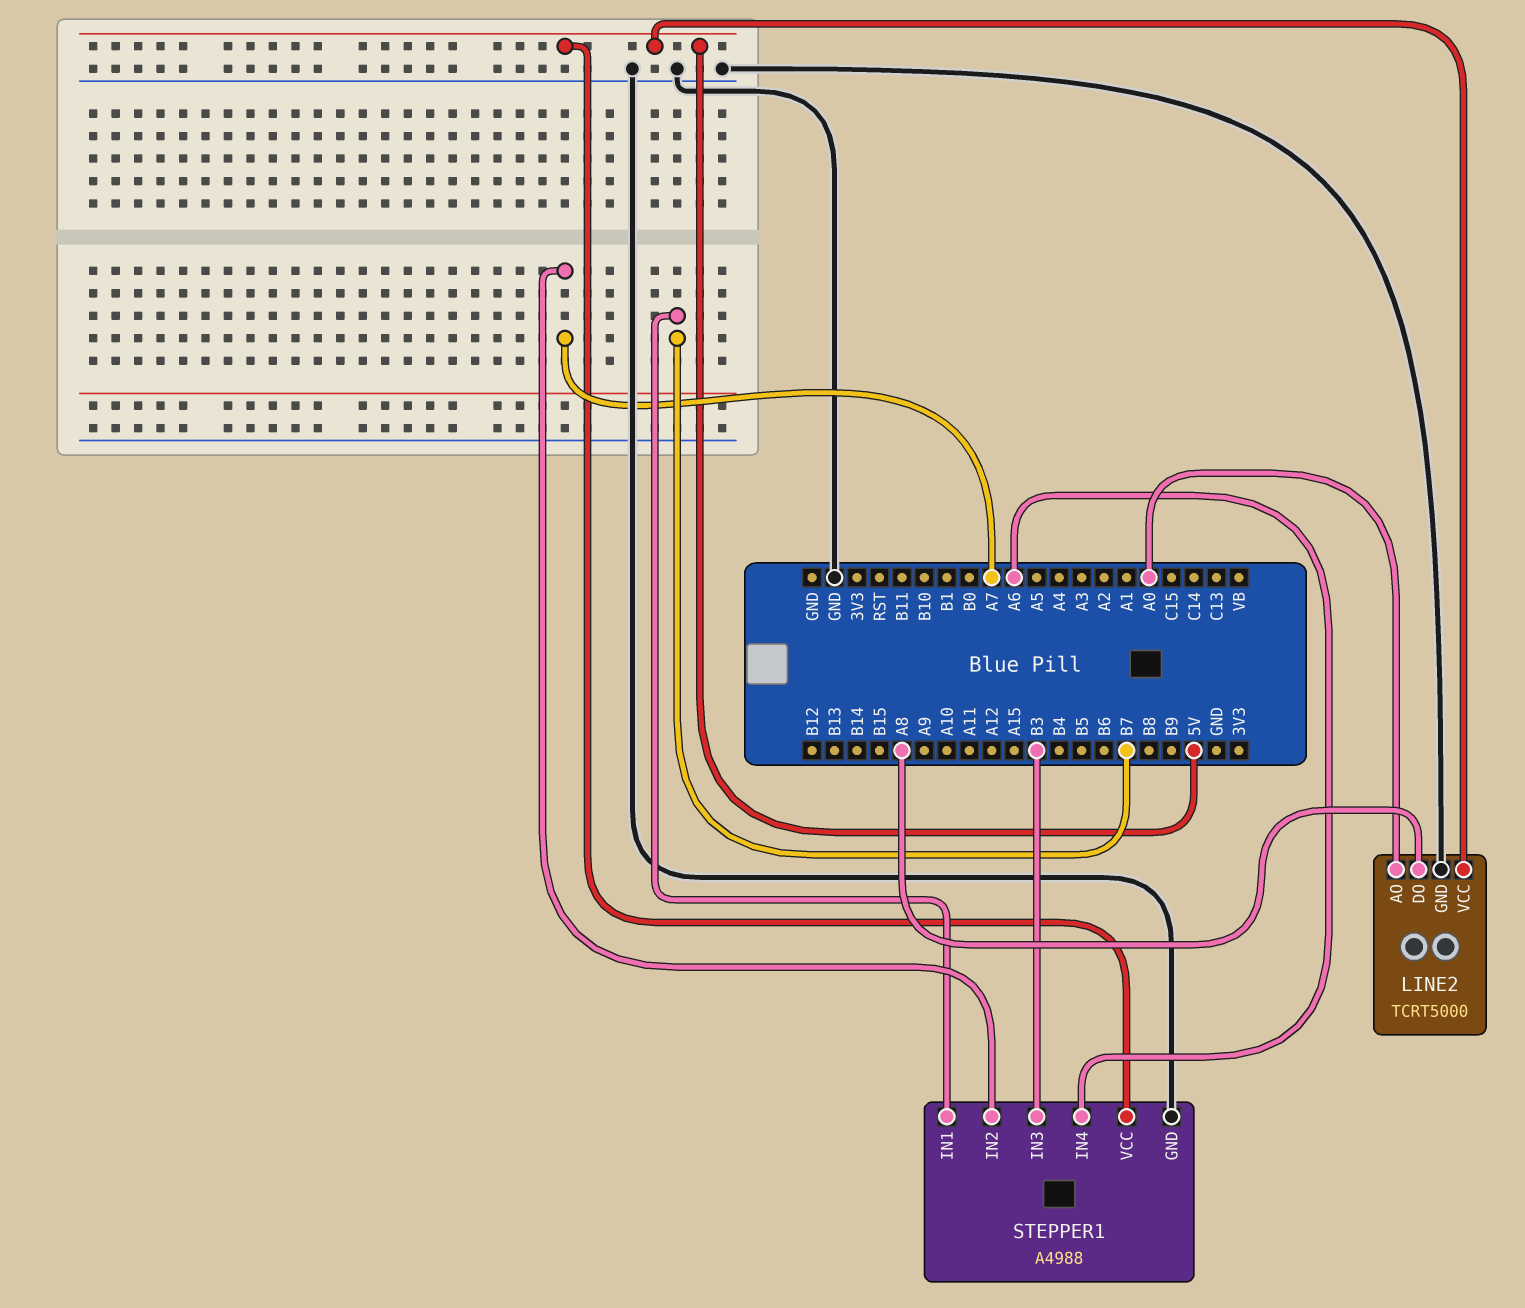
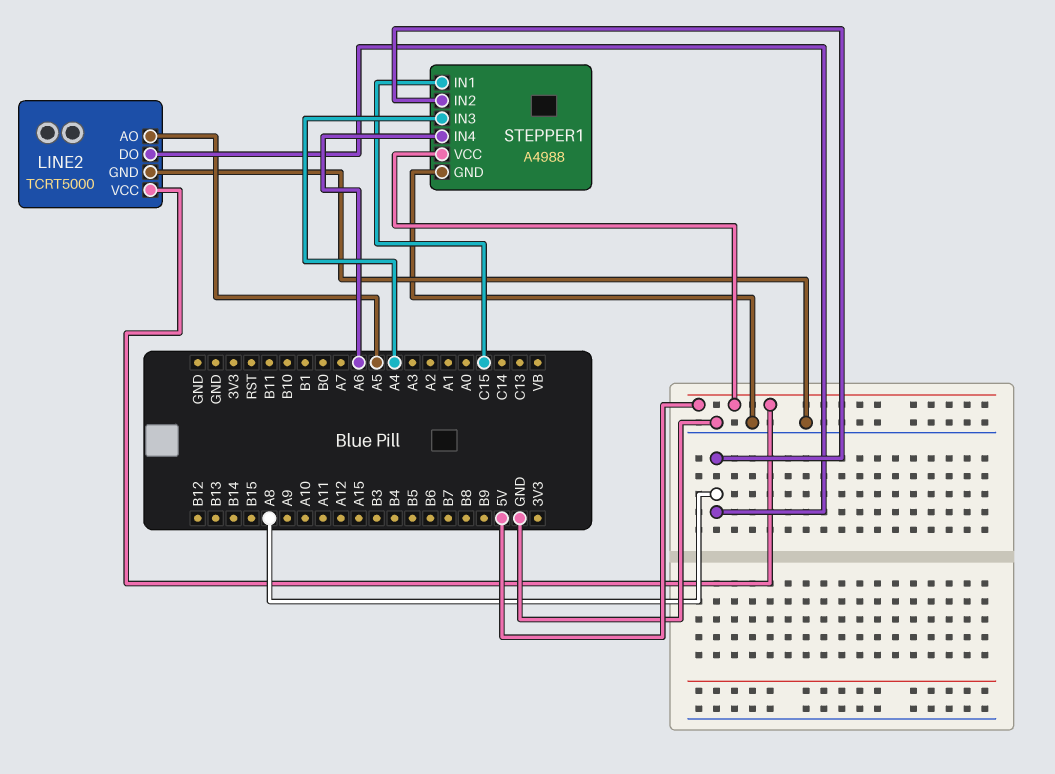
LINE2 pin AO: A0 -> A5
STEPPER1 pin IN1: B7 -> C15
STEPPER1 pin IN2: A7 -> A8
STEPPER1 pin IN3: B3 -> A4

